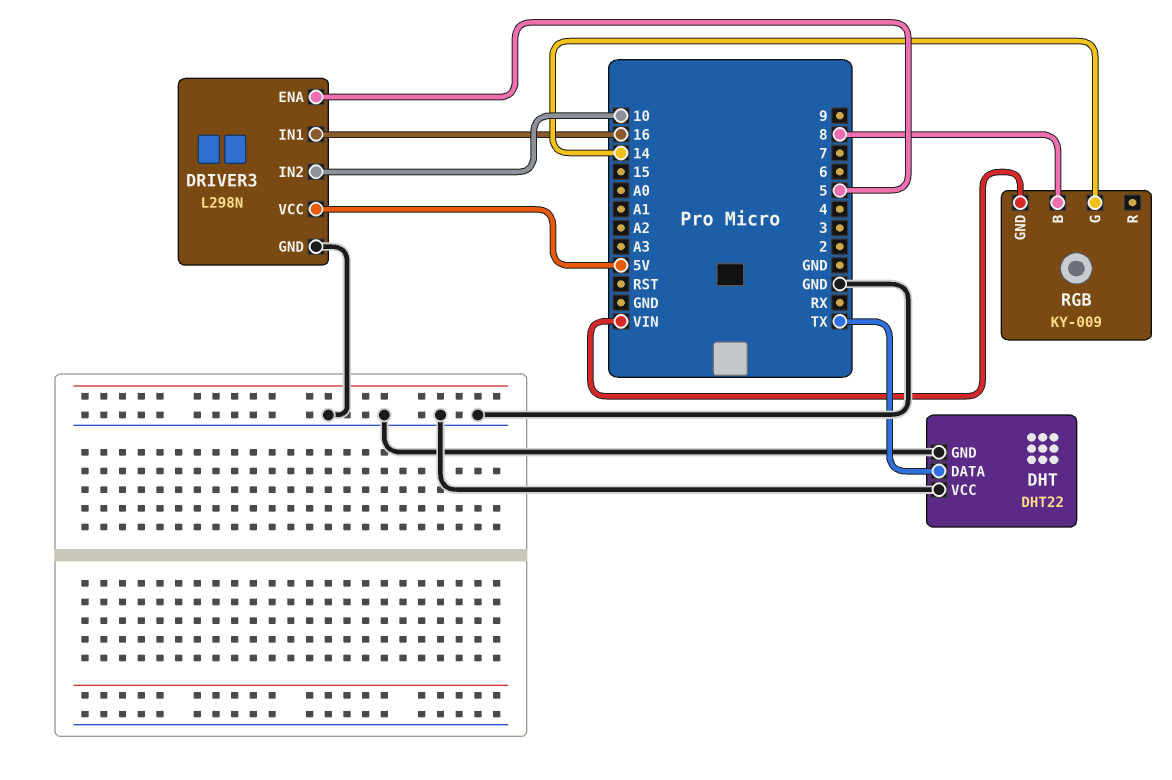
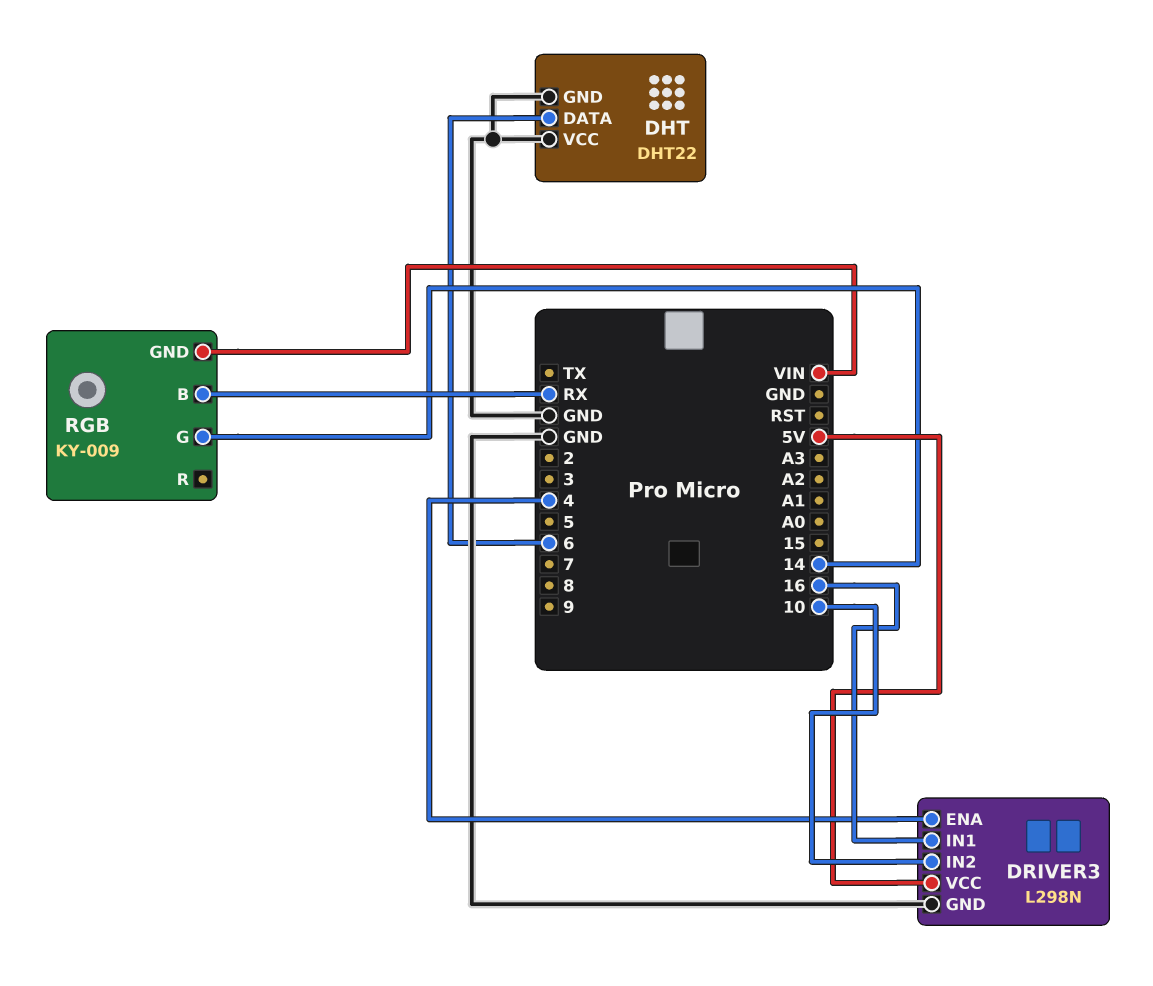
DHT pin DATA: TX -> 6
DRIVER3 pin ENA: 5 -> 4
RGB pin B: 8 -> RX

